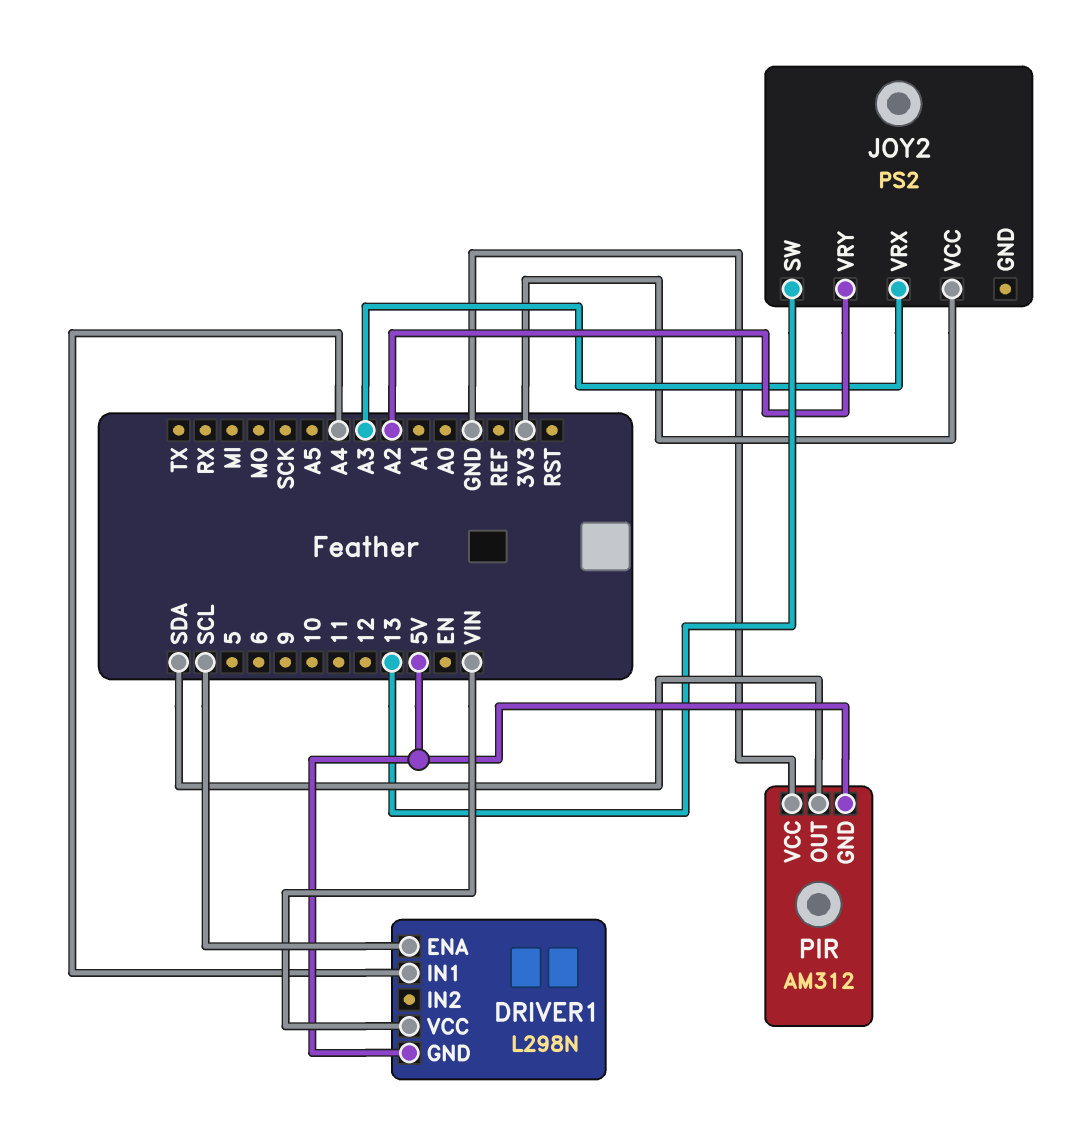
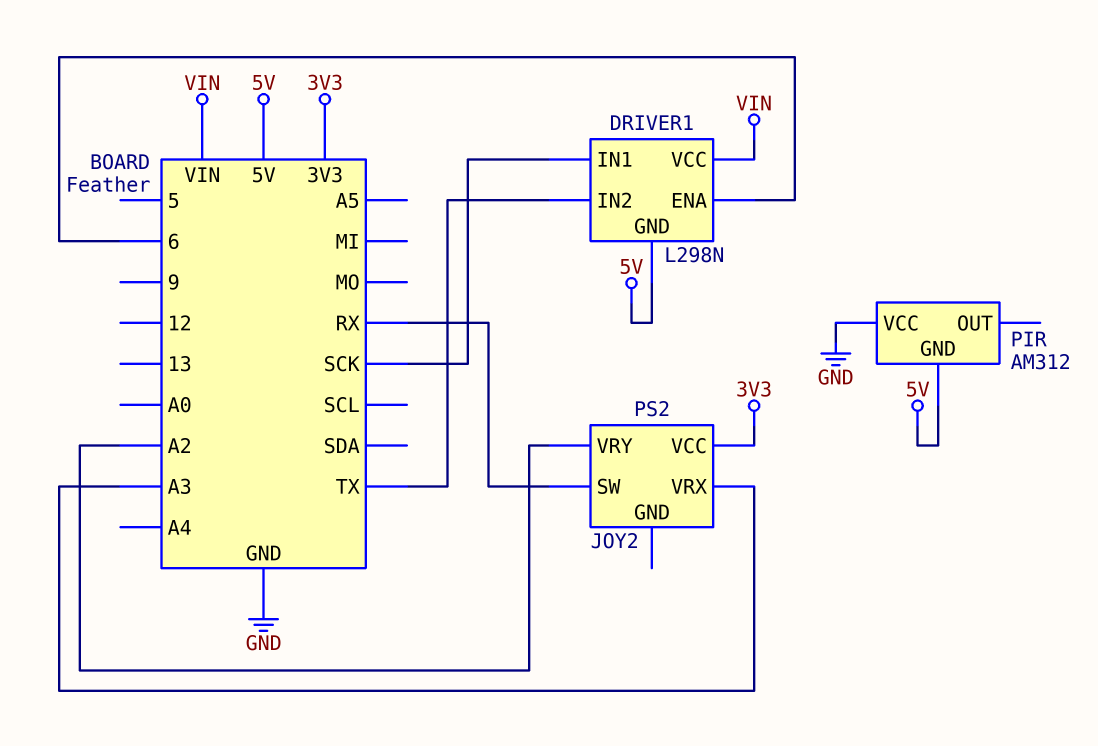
DRIVER1 pin ENA: SCL -> 6
DRIVER1 pin IN1: A4 -> SCK
DRIVER1 pin IN2: none -> TX
JOY2 pin SW: 13 -> RX
PIR pin OUT: SDA -> none

